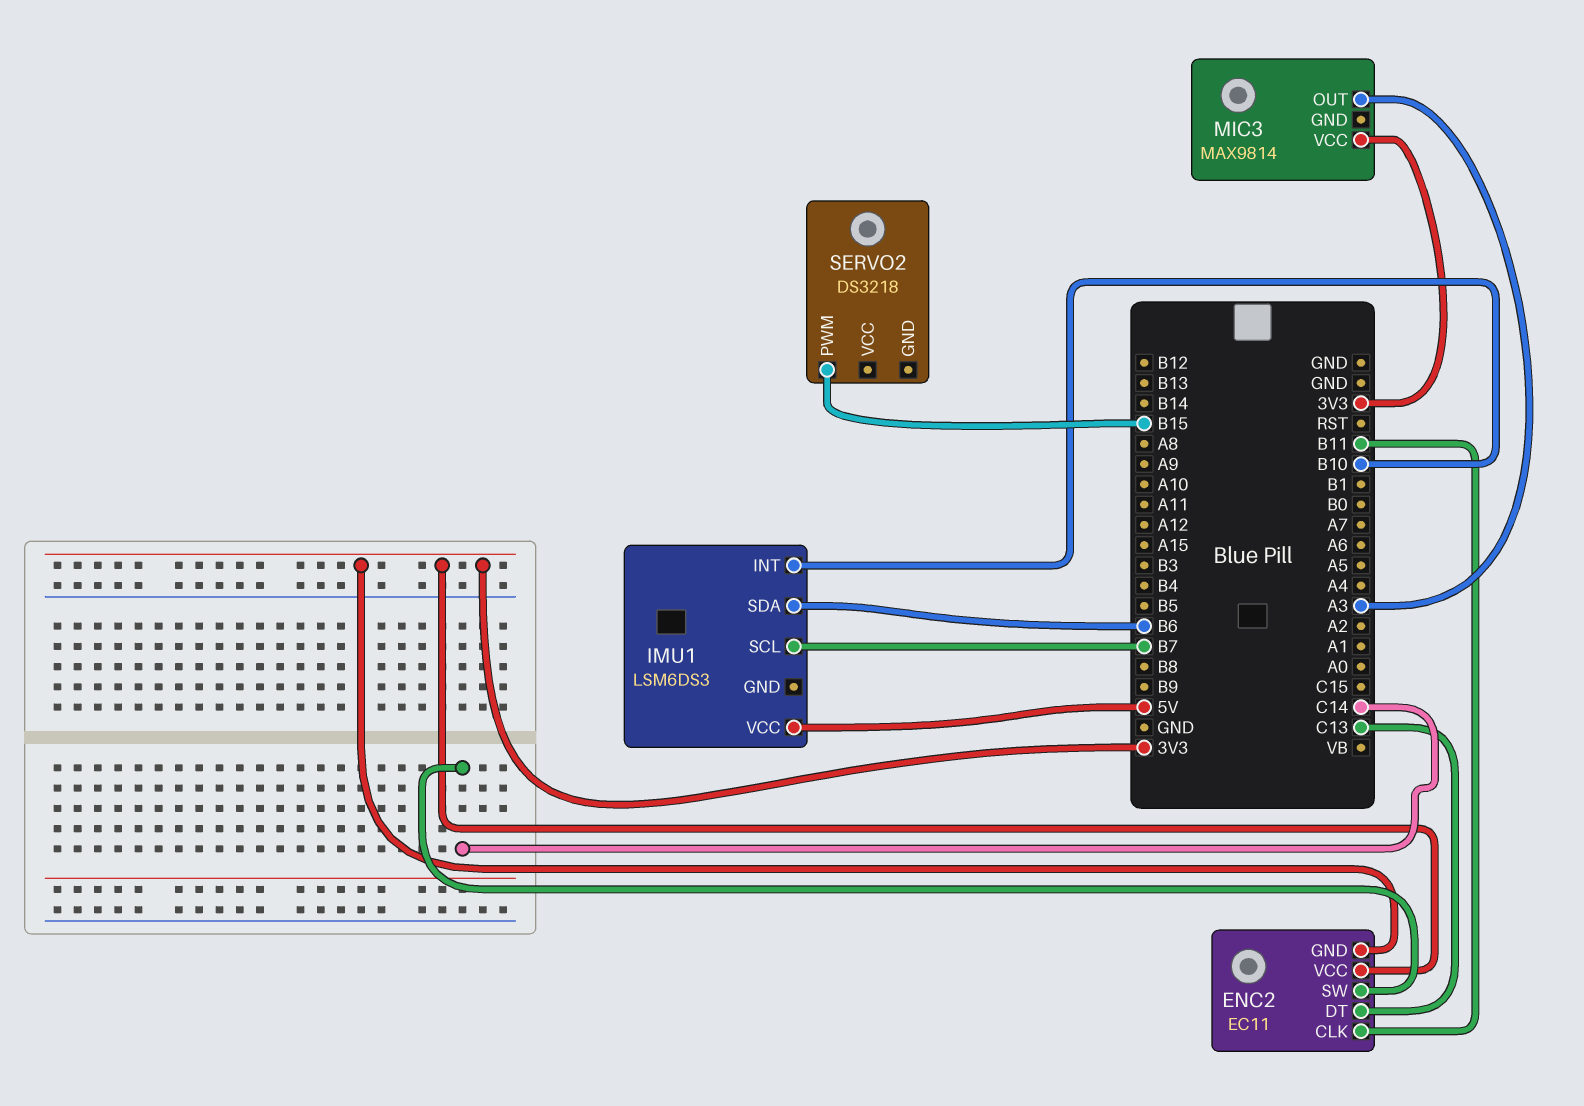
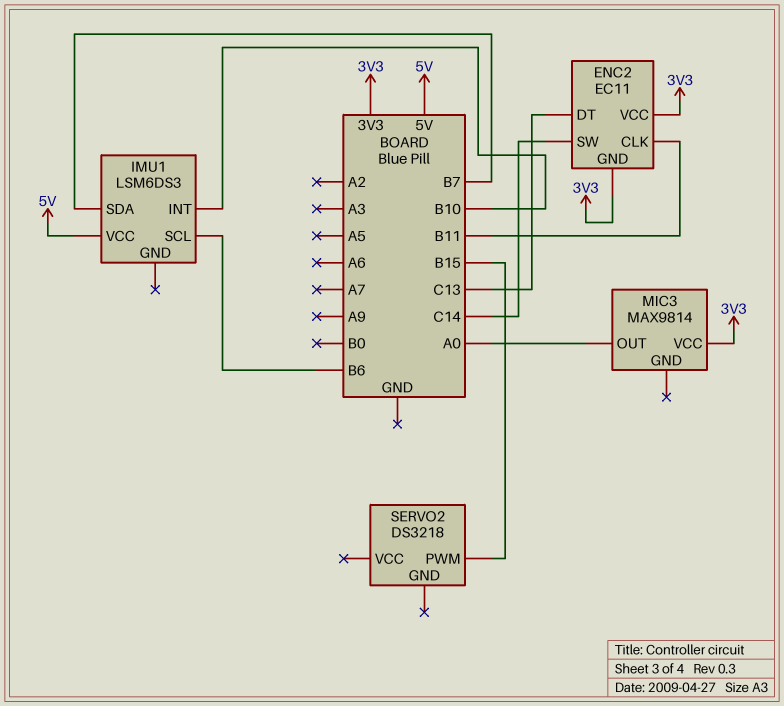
IMU1 pin SCL: B7 -> B6
IMU1 pin SDA: B6 -> B7
MIC3 pin OUT: A3 -> A0

